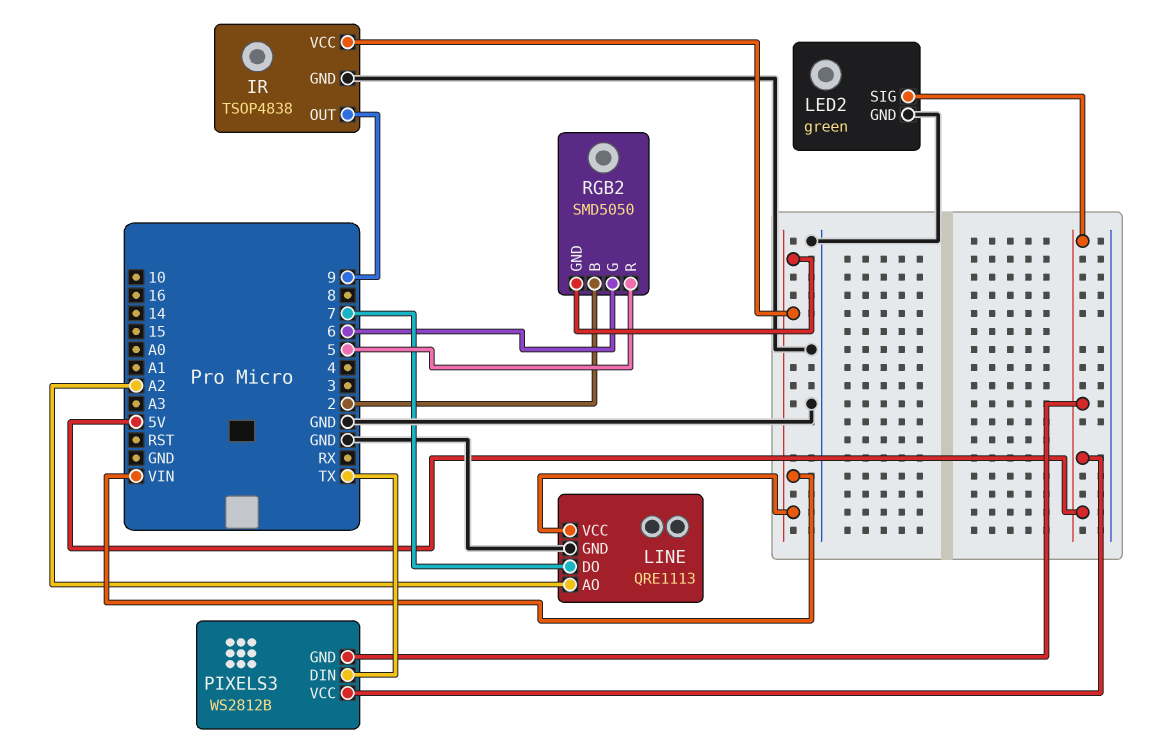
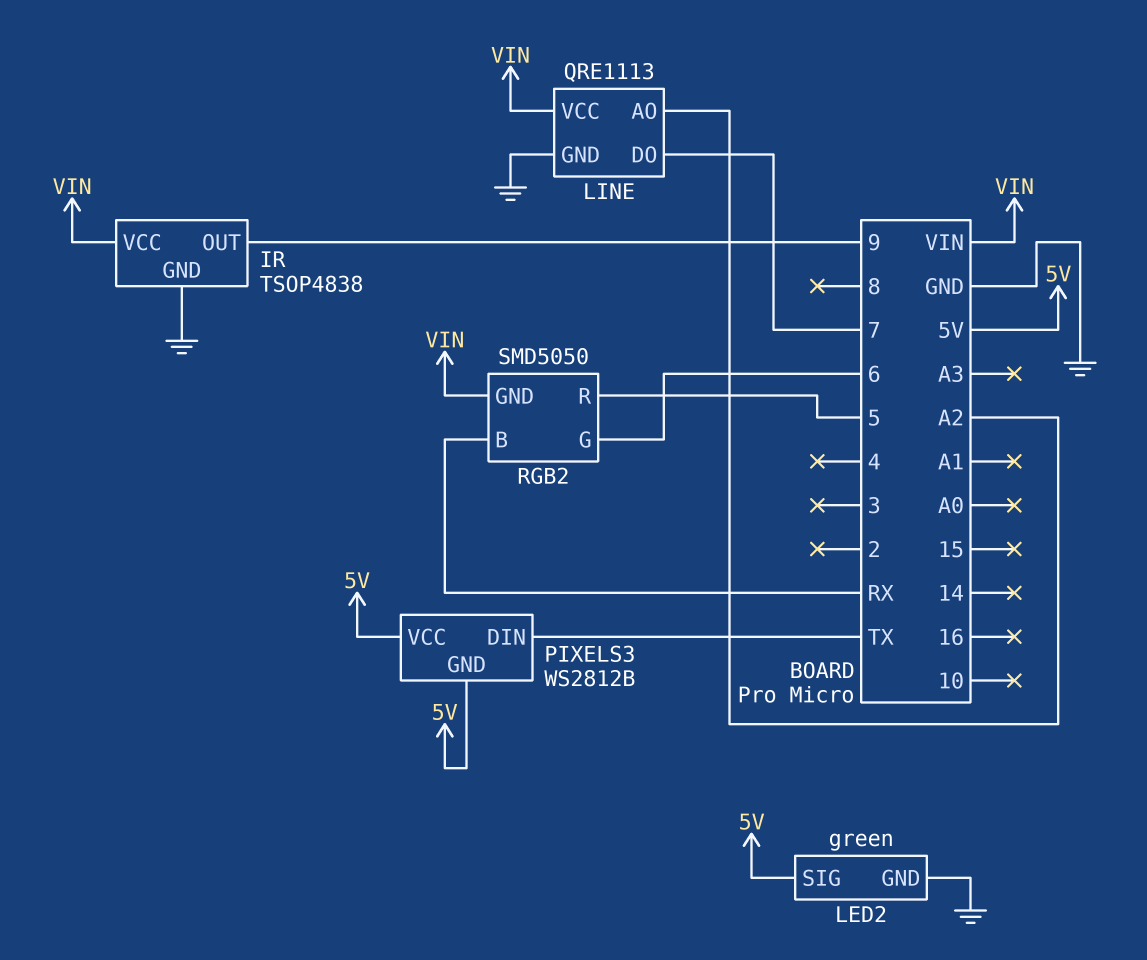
RGB2 pin B: 2 -> RX

